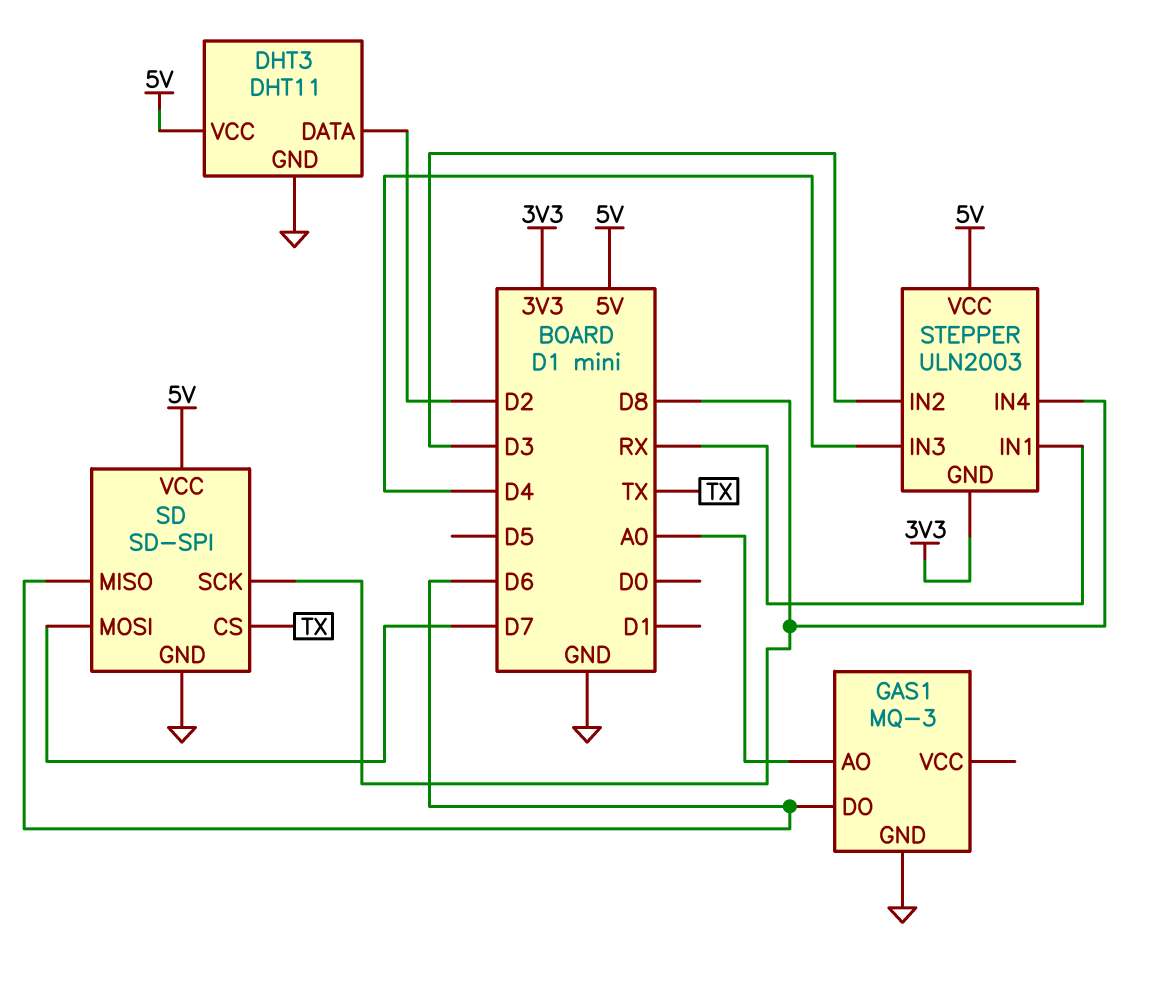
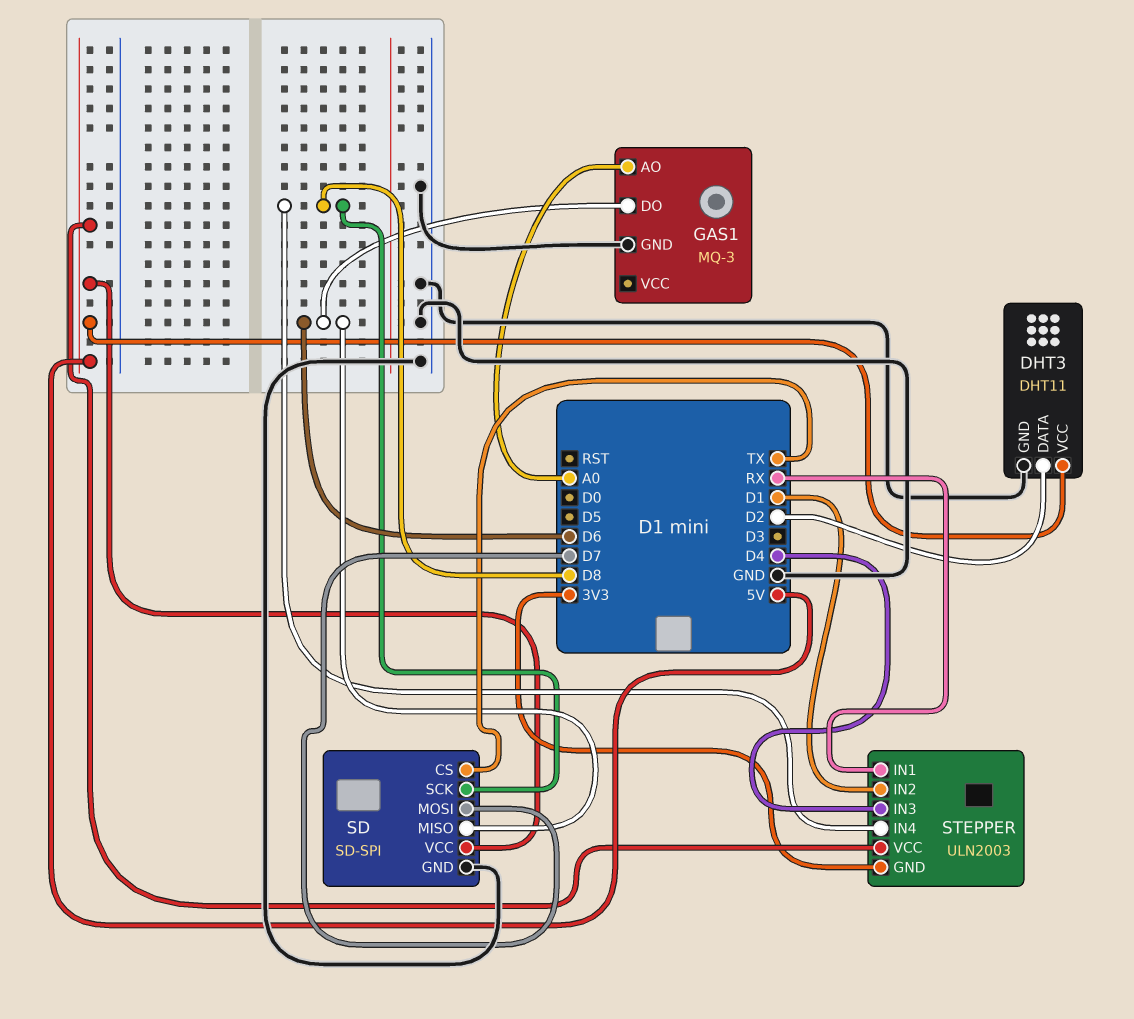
STEPPER pin IN2: D3 -> D1

